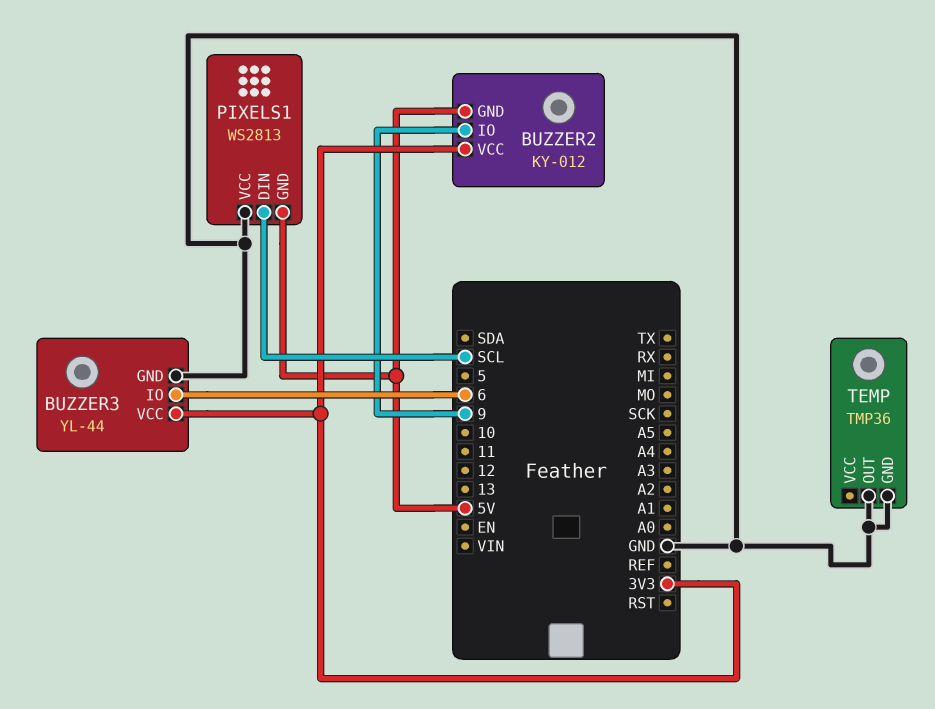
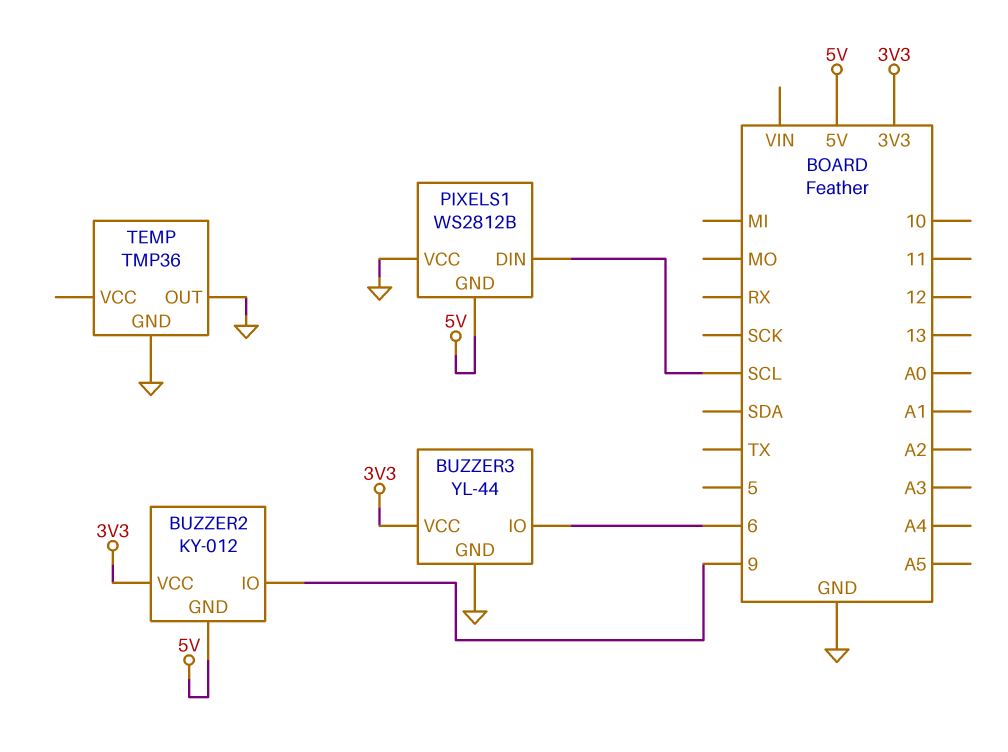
PIXELS1: WS2813 -> WS2812B

